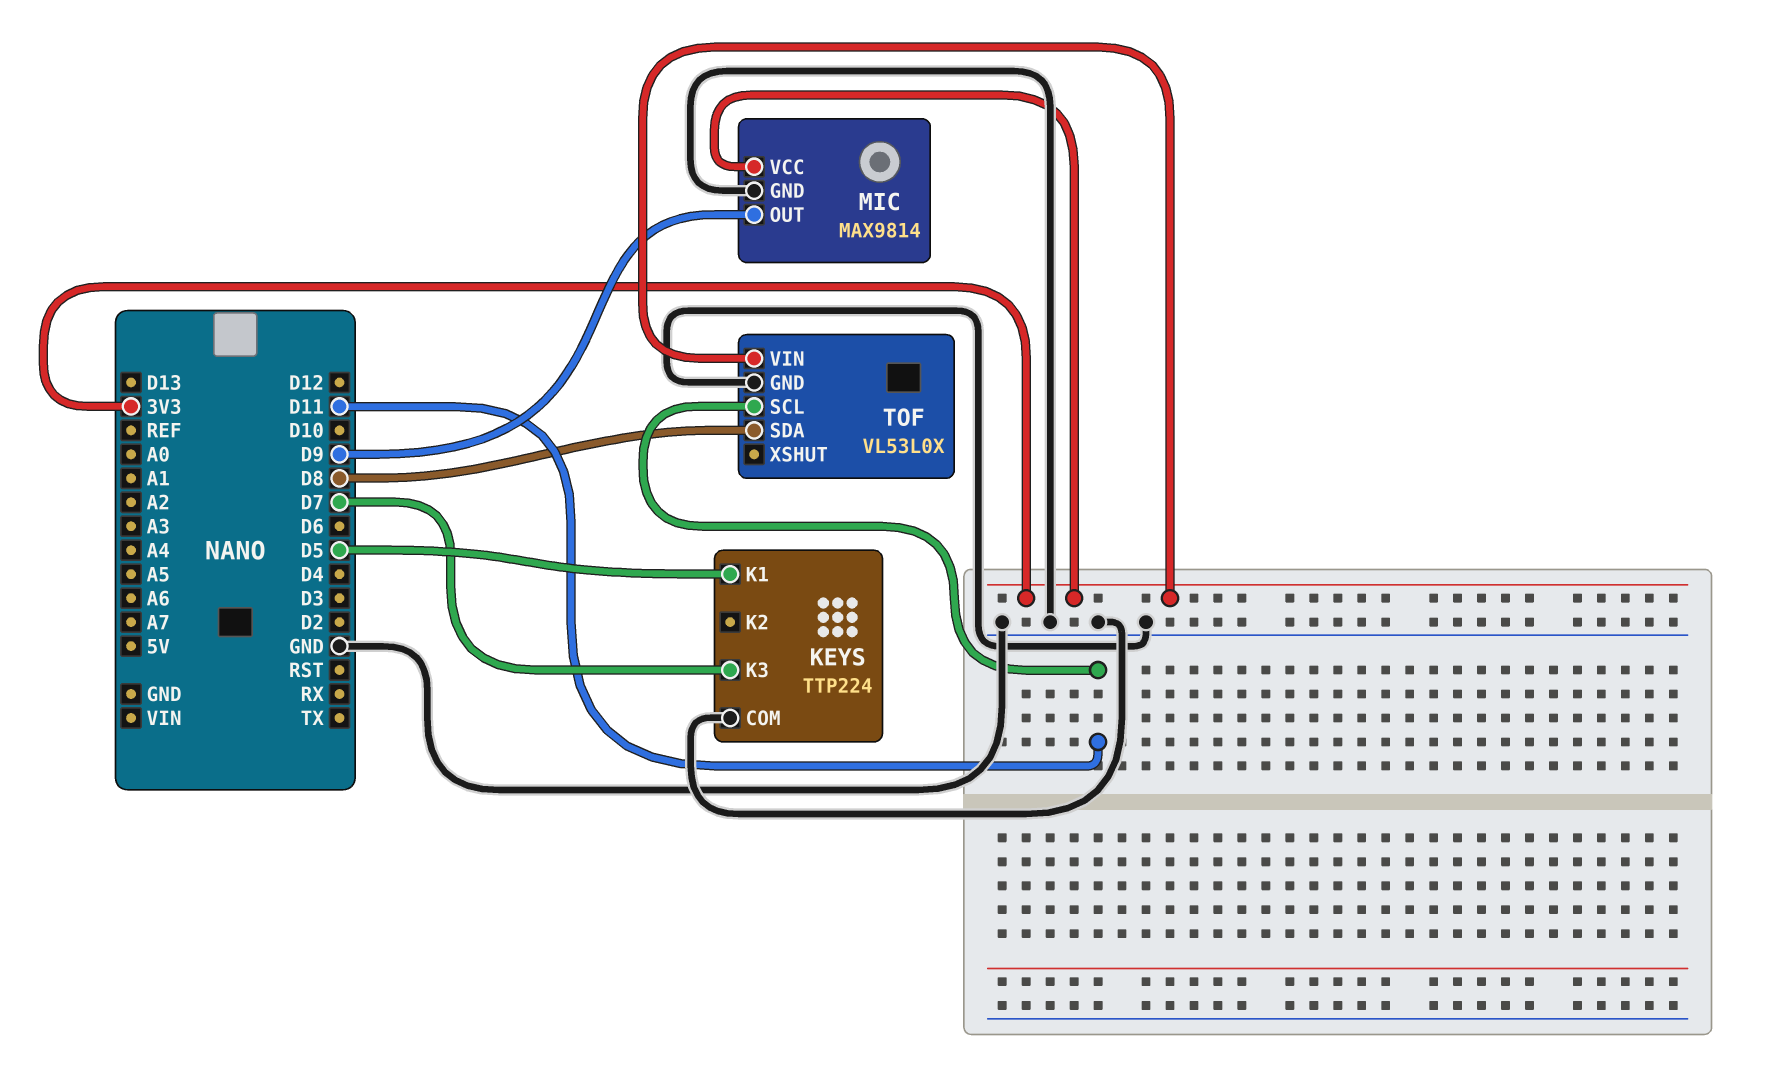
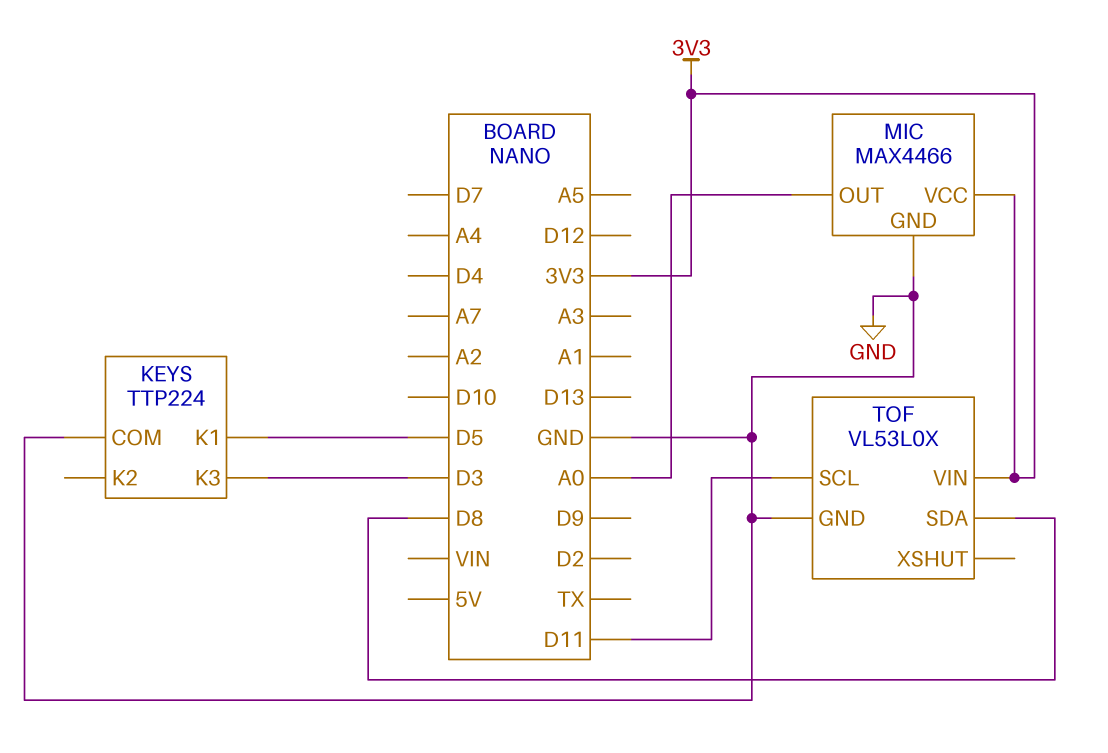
KEYS pin K3: D7 -> D3
MIC: MAX9814 -> MAX4466
MIC pin OUT: D9 -> A0

